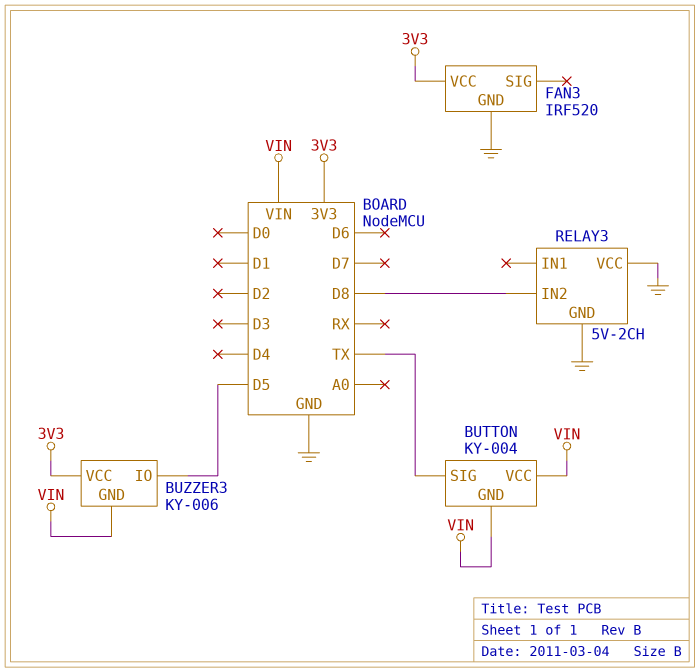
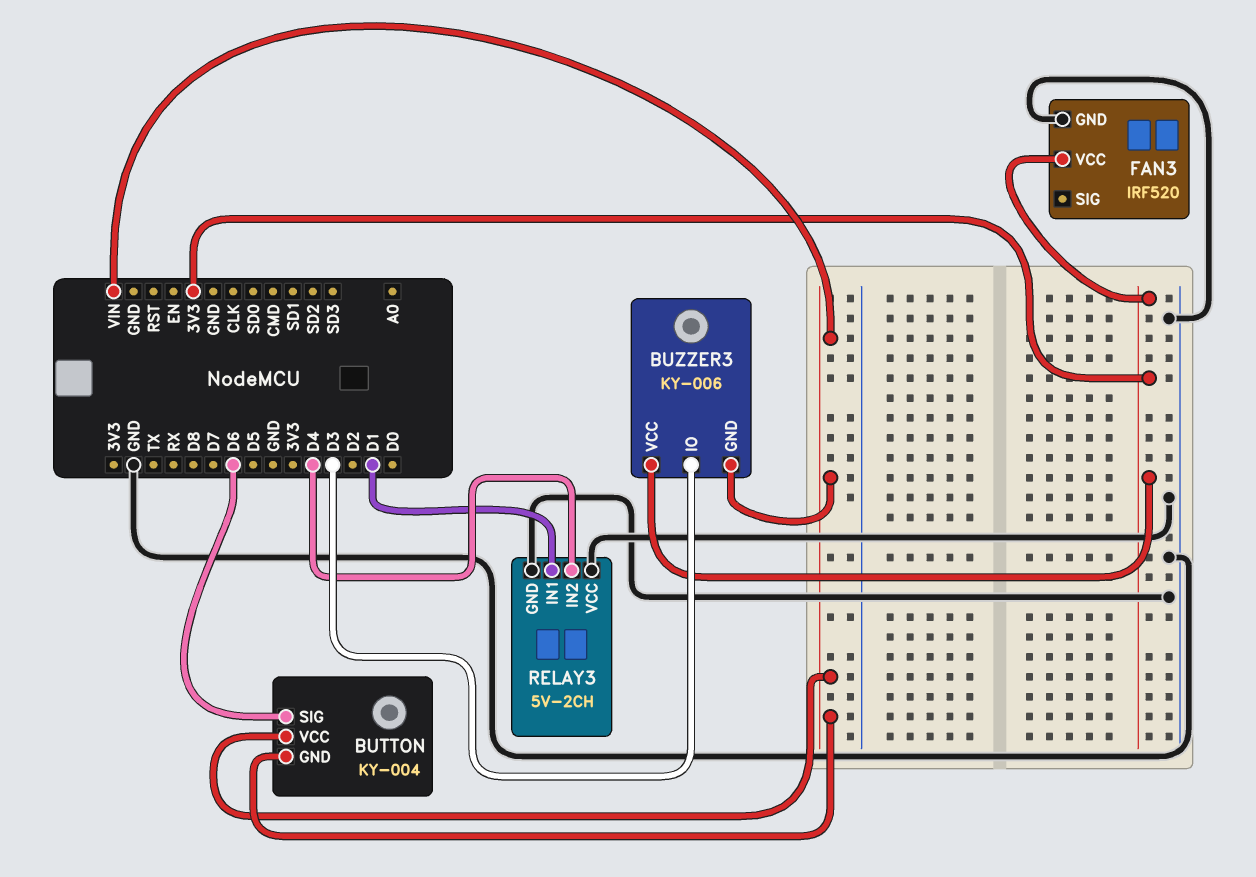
BUTTON pin SIG: TX -> D6
BUZZER3 pin IO: D5 -> D3
RELAY3 pin IN1: none -> D1
RELAY3 pin IN2: D8 -> D4

